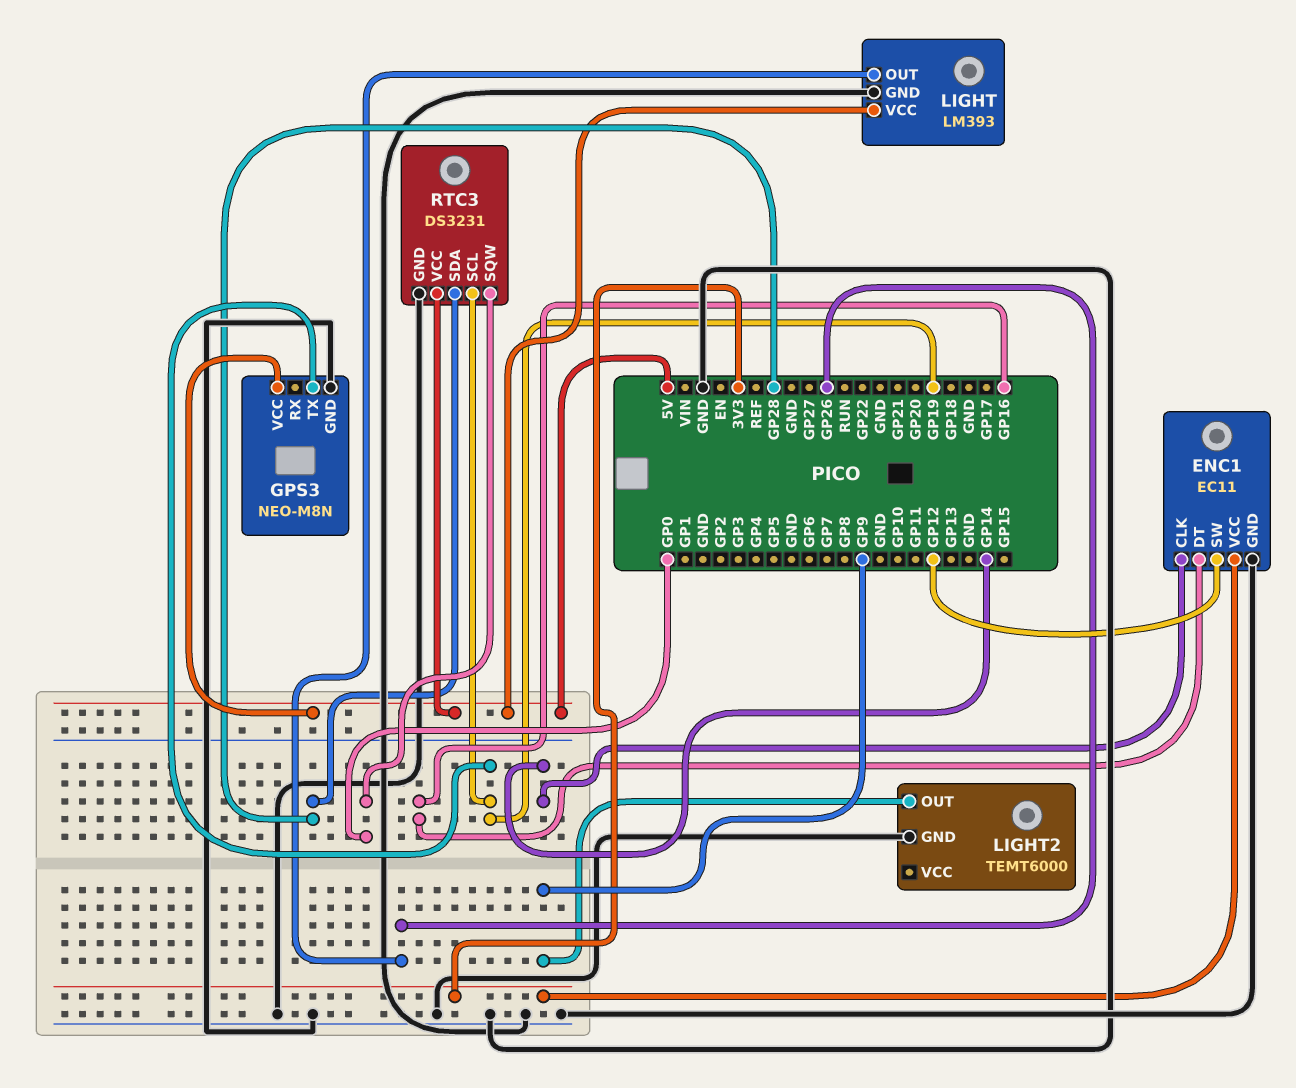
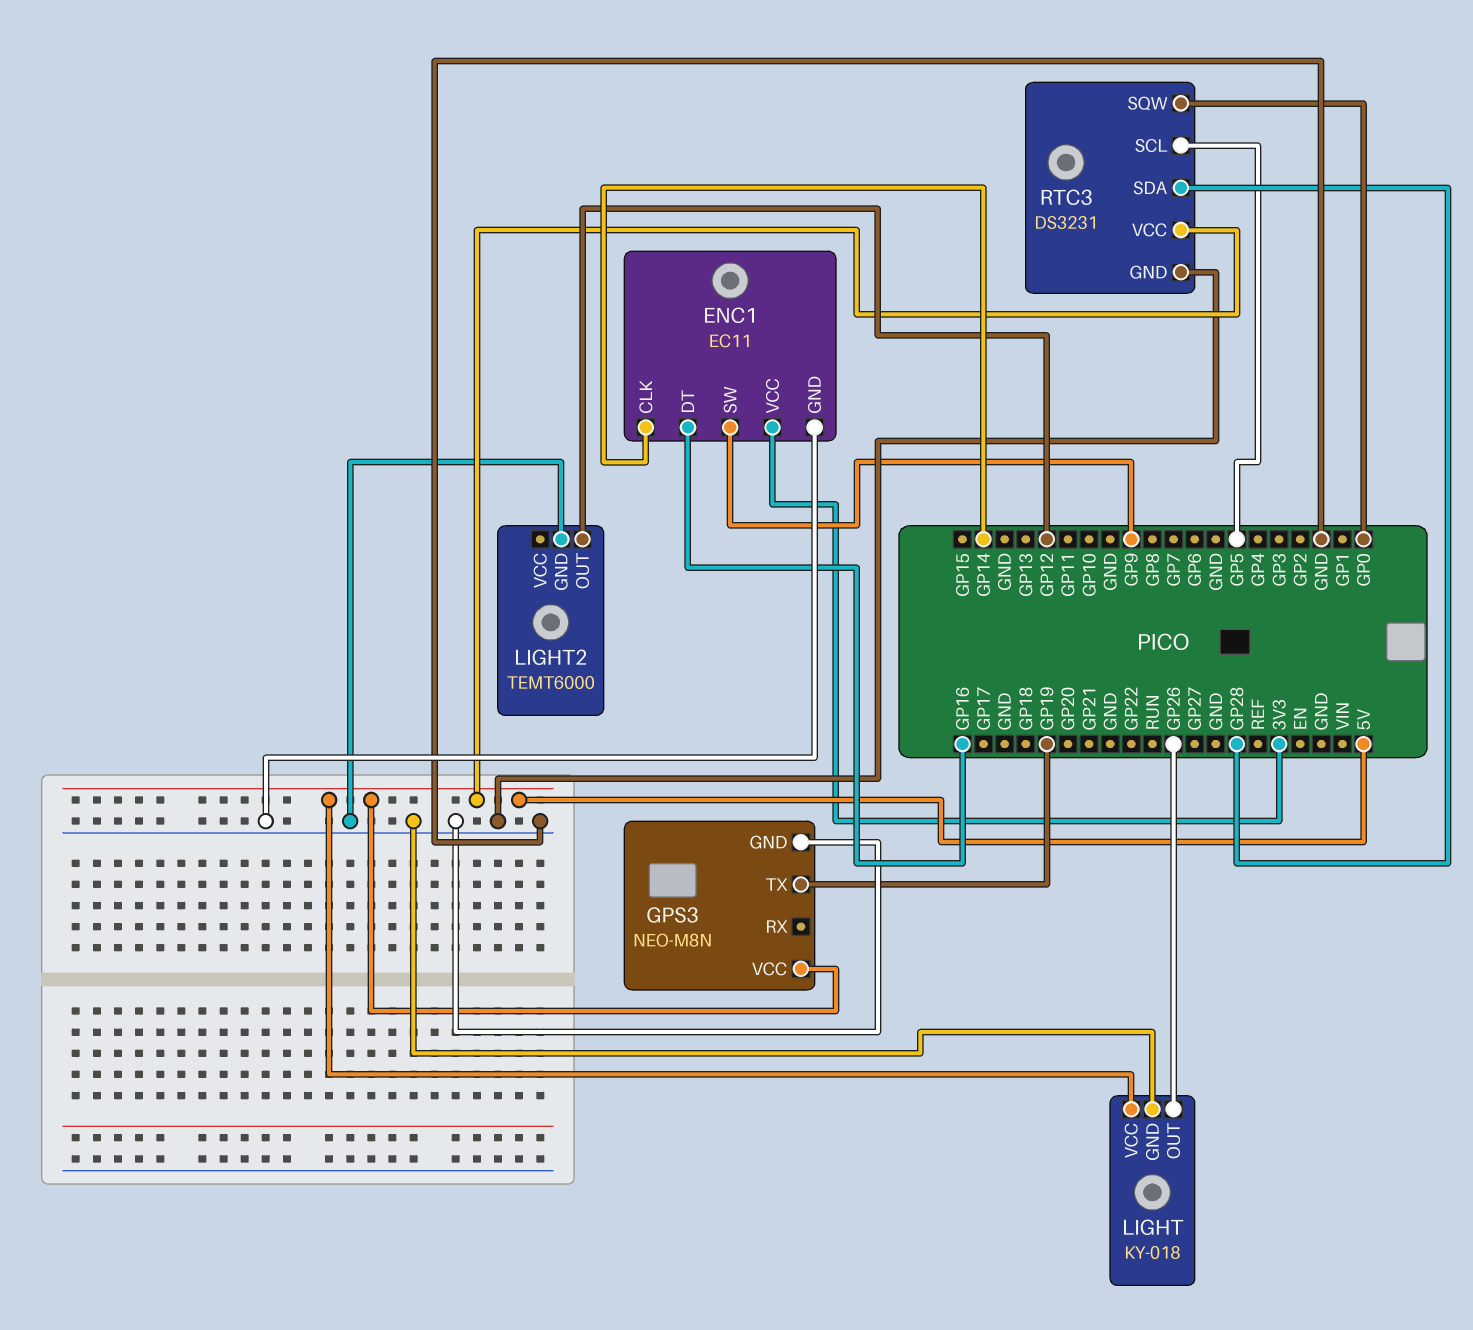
ENC1 pin SW: GP12 -> GP9
LIGHT: LM393 -> KY-018
LIGHT2 pin OUT: GP9 -> GP12
RTC3 pin SCL: GP19 -> GP5

